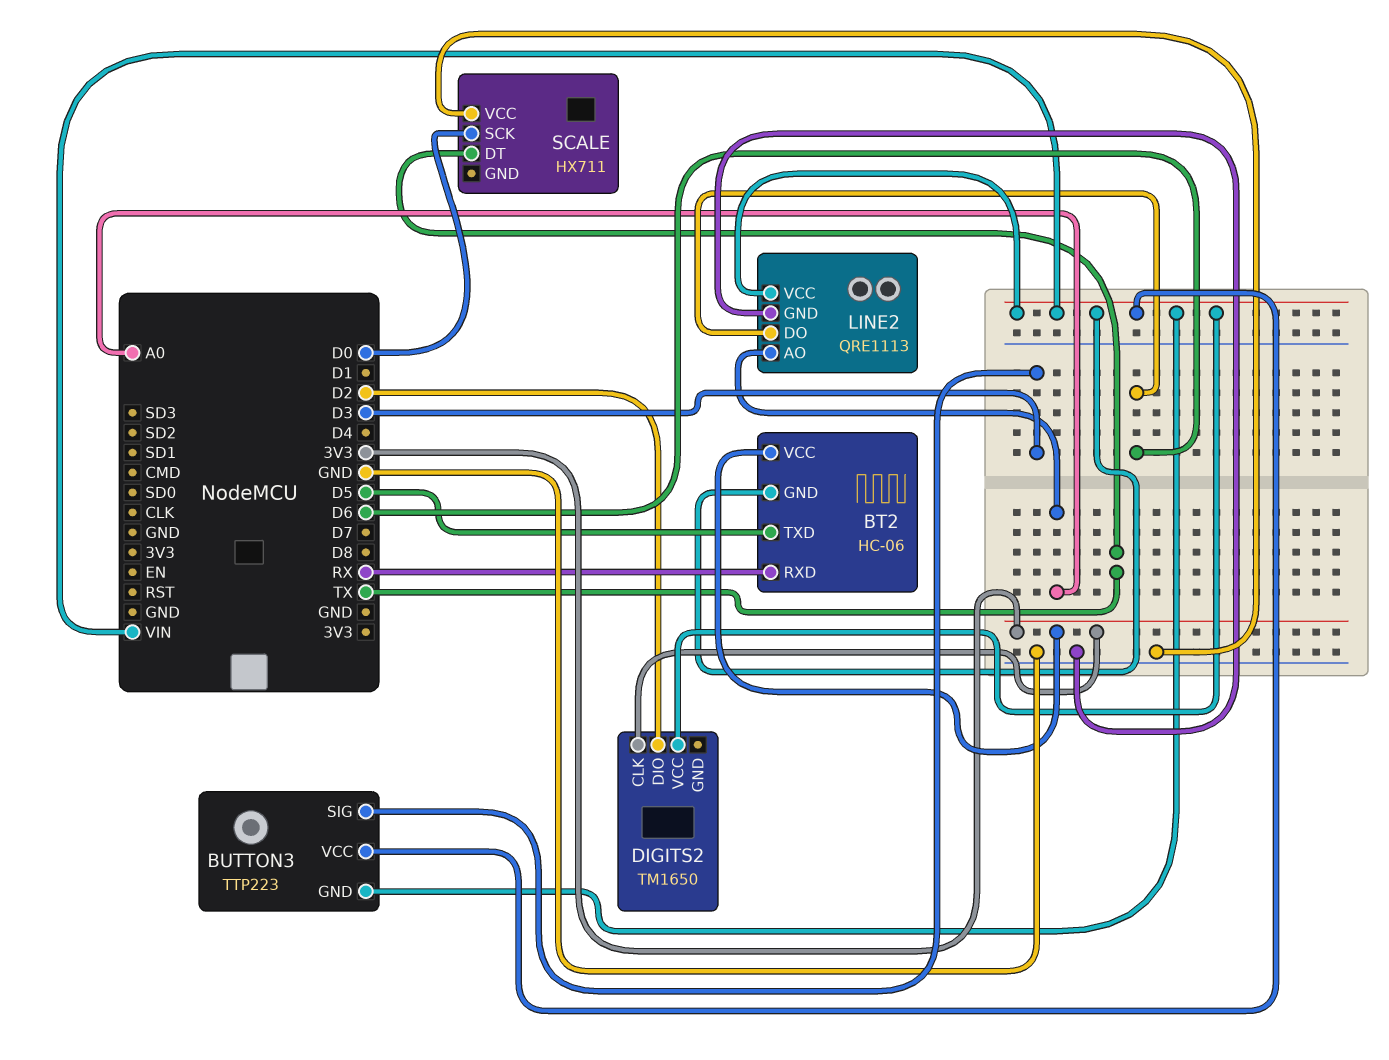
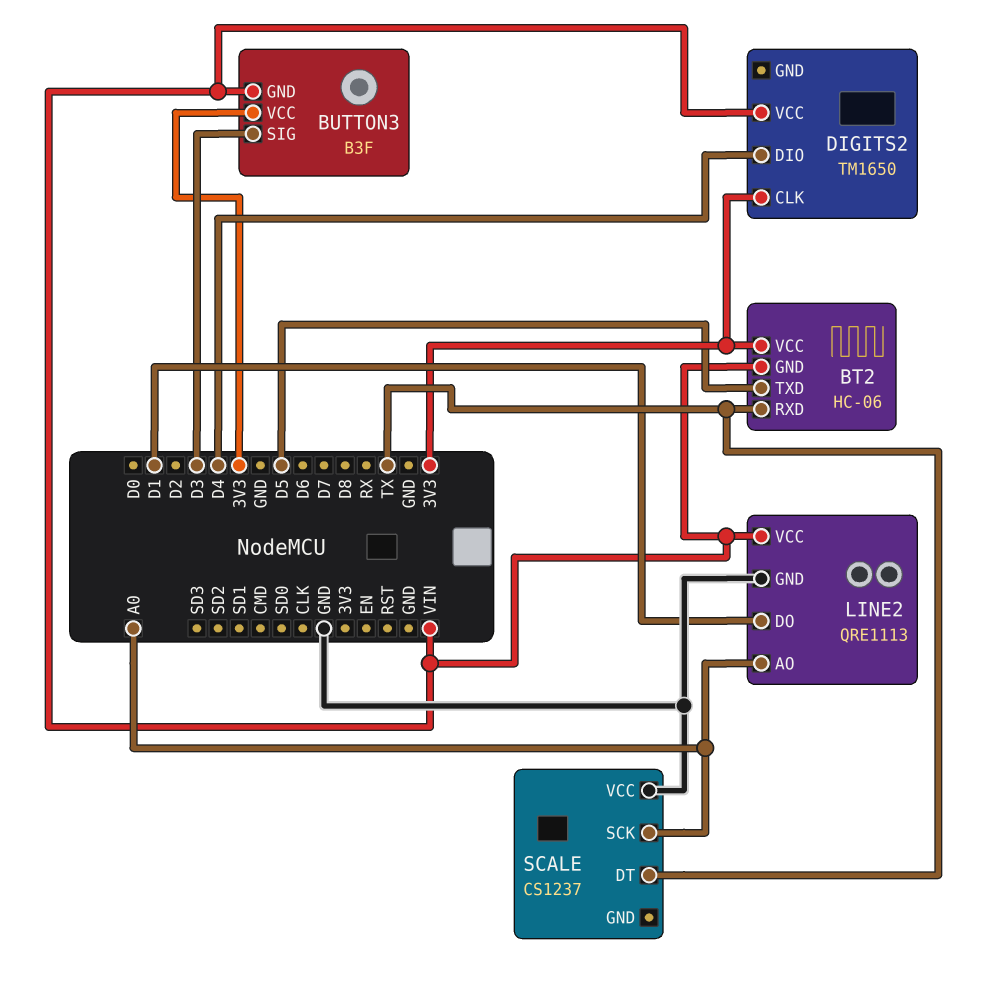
BT2 pin RXD: RX -> TX
BUTTON3: TTP223 -> B3F
BUTTON3 pin VCC: VIN -> 3V3
DIGITS2 pin DIO: D2 -> D4
LINE2 pin DO: D6 -> D1
SCALE: HX711 -> CS1237
SCALE pin SCK: D0 -> A0

